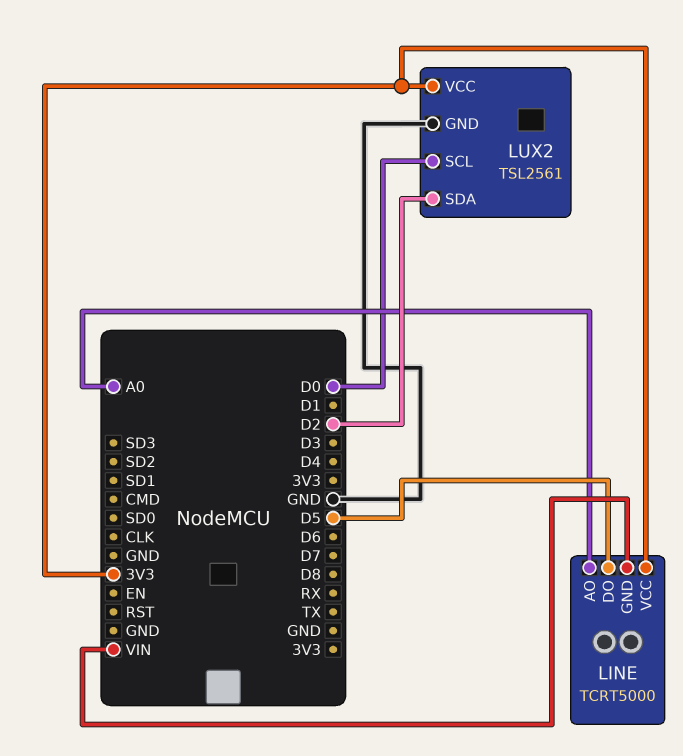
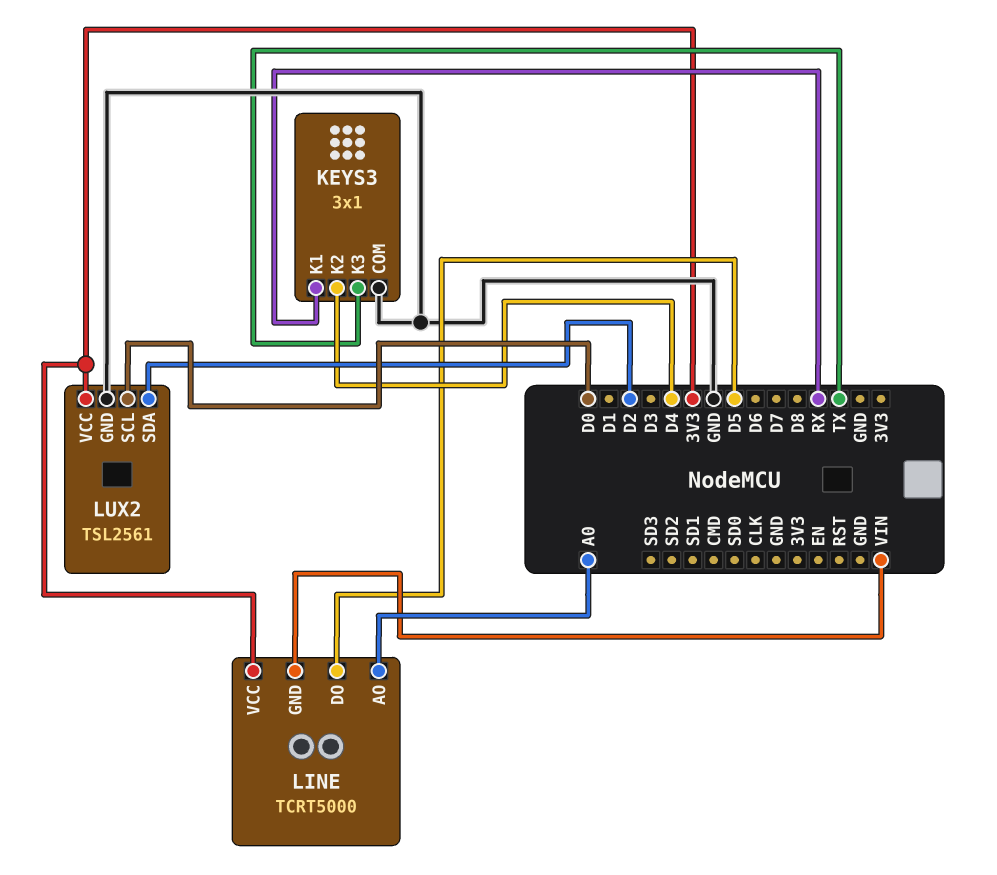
KEYS3: none -> 3x1
KEYS3 pin COM: none -> GND
KEYS3 pin K1: none -> RX
KEYS3 pin K2: none -> D4
KEYS3 pin K3: none -> TX

